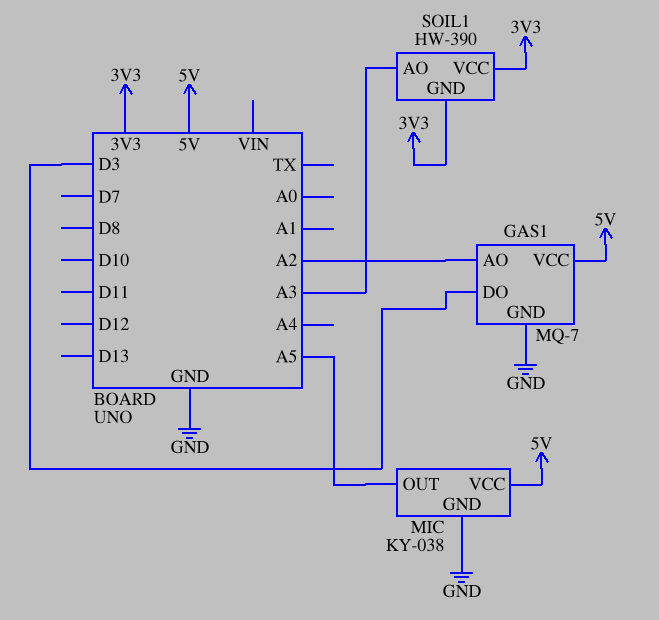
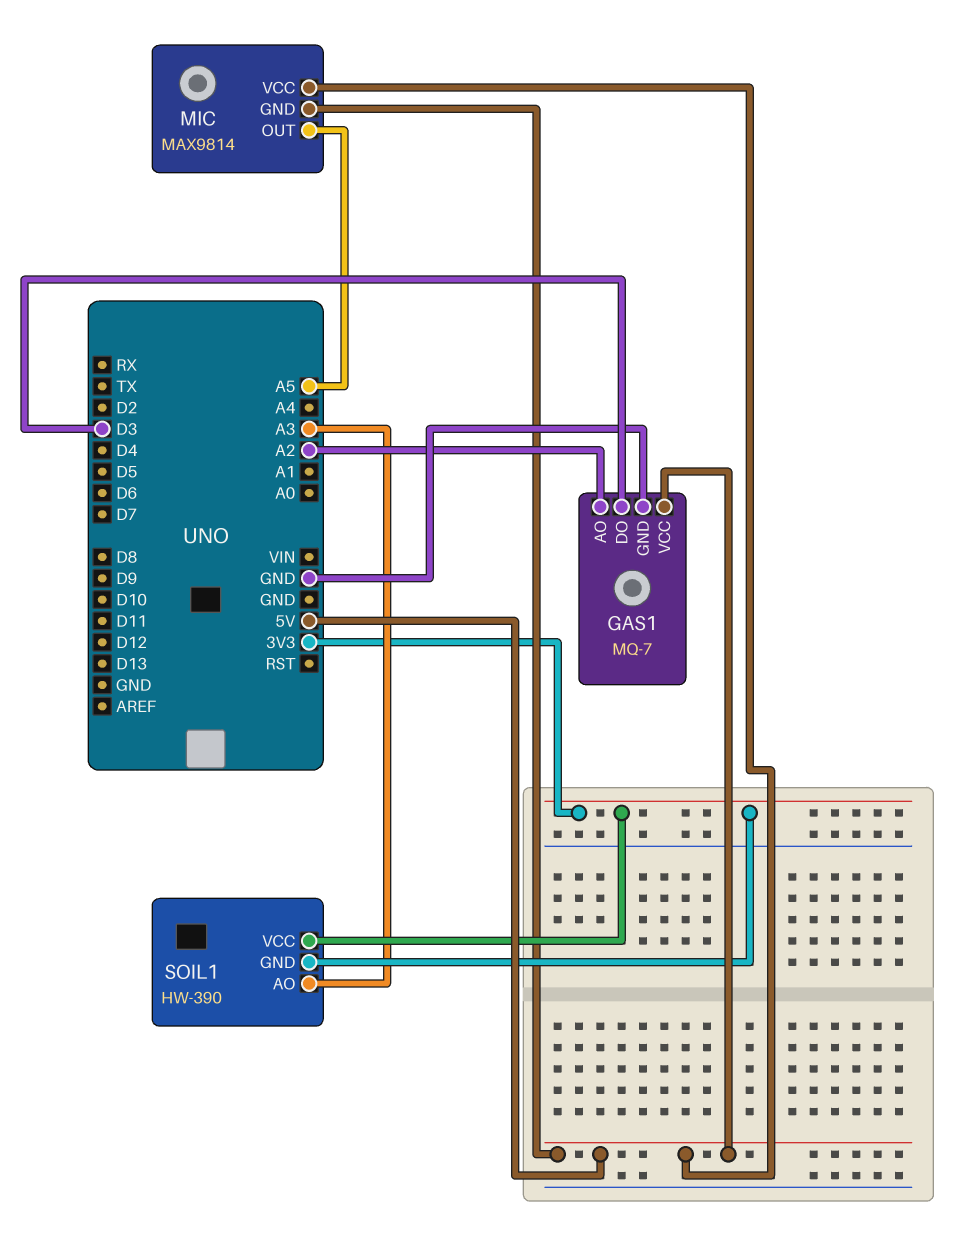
MIC: KY-038 -> MAX9814
MIC pin GND: GND -> 5V

